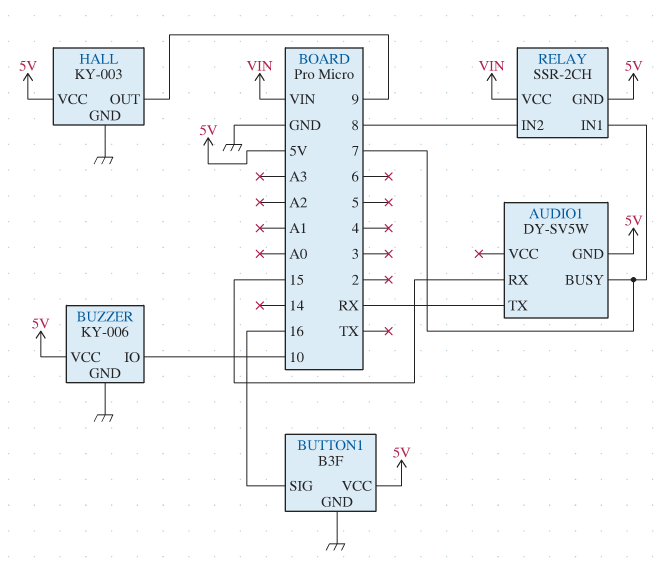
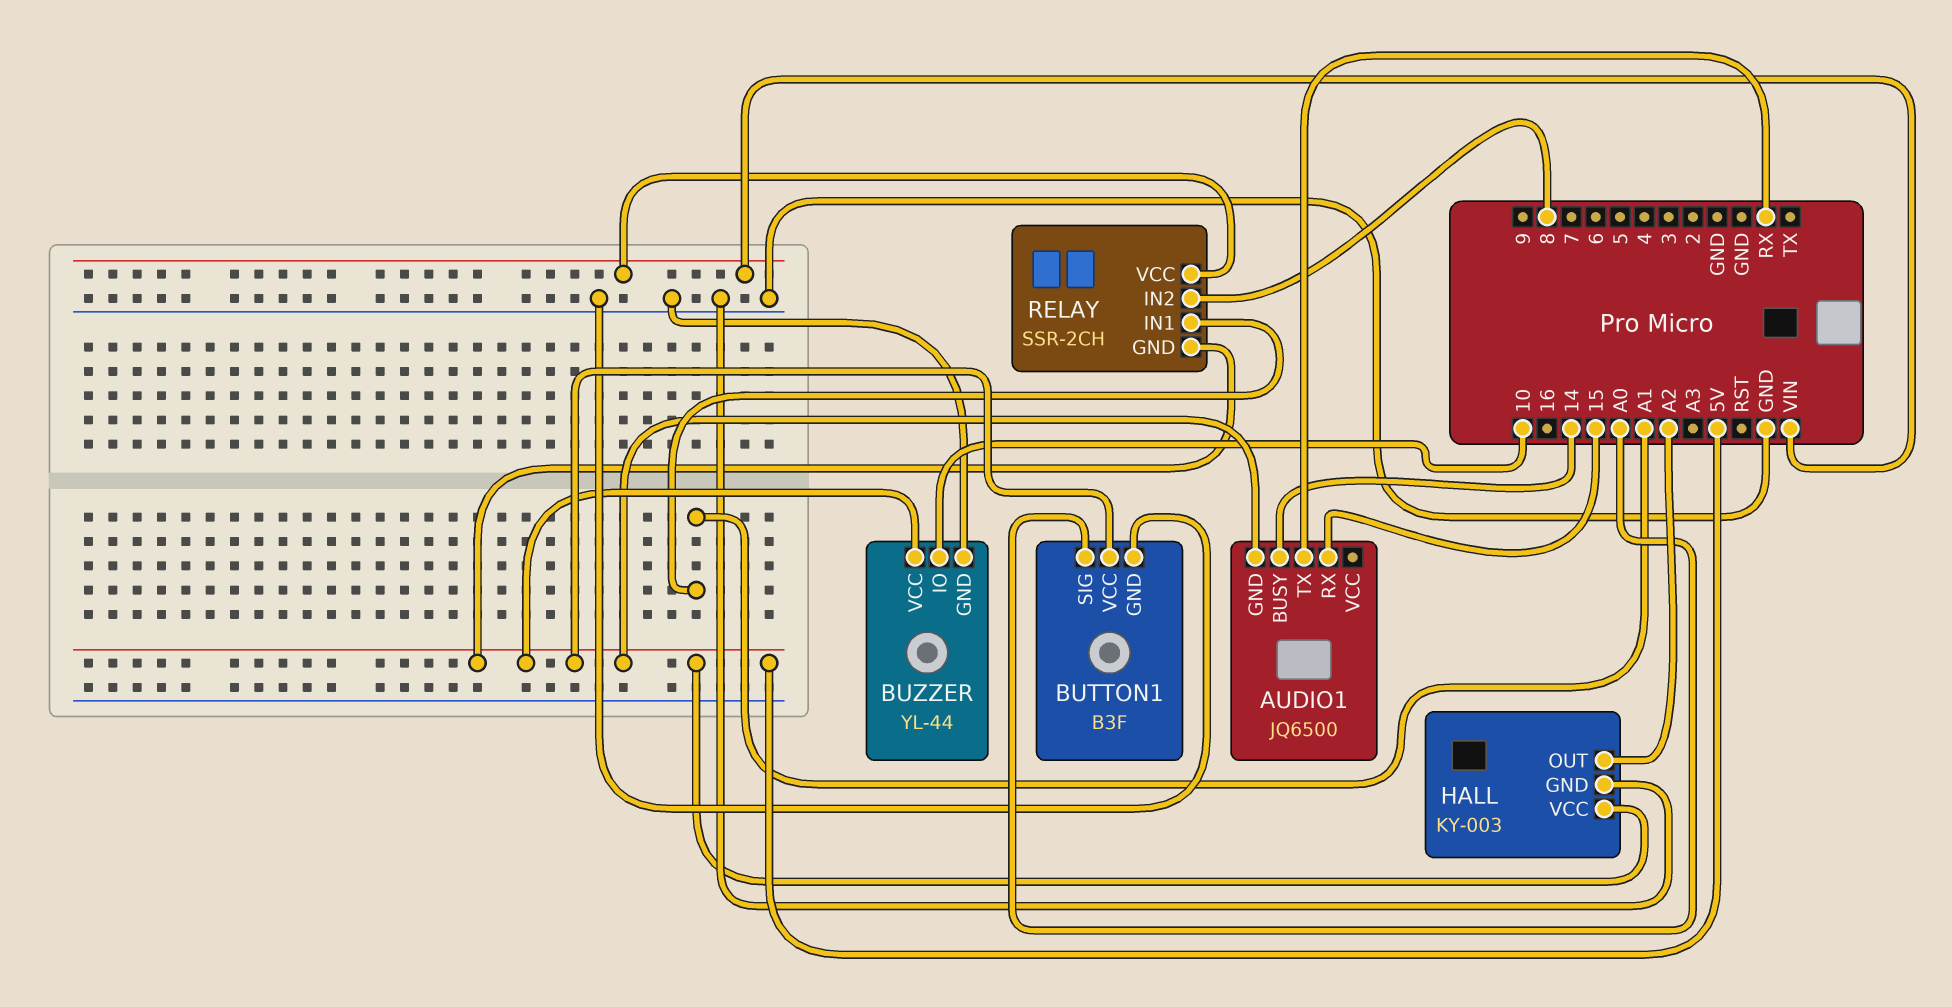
AUDIO1: DY-SV5W -> JQ6500
AUDIO1 pin BUSY: 7 -> 14
BUTTON1 pin SIG: 16 -> A0
BUZZER: KY-006 -> YL-44
HALL pin OUT: 9 -> A2
RELAY pin IN1: 7 -> A1

